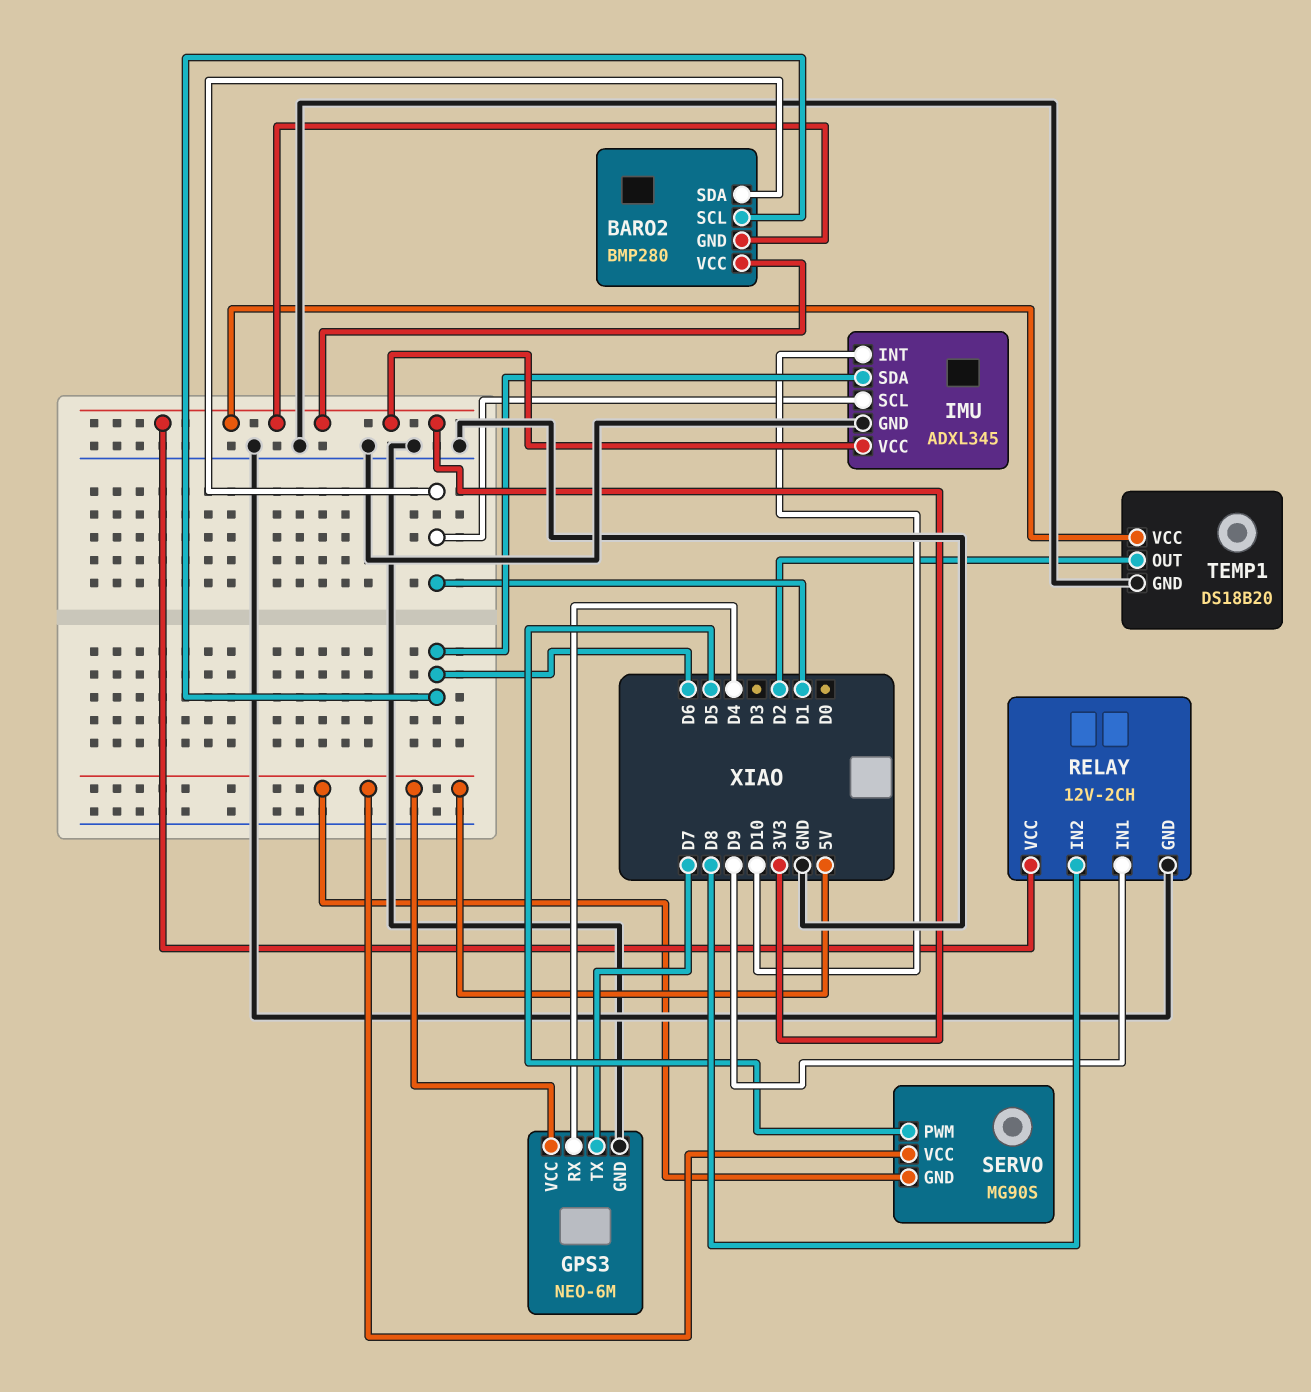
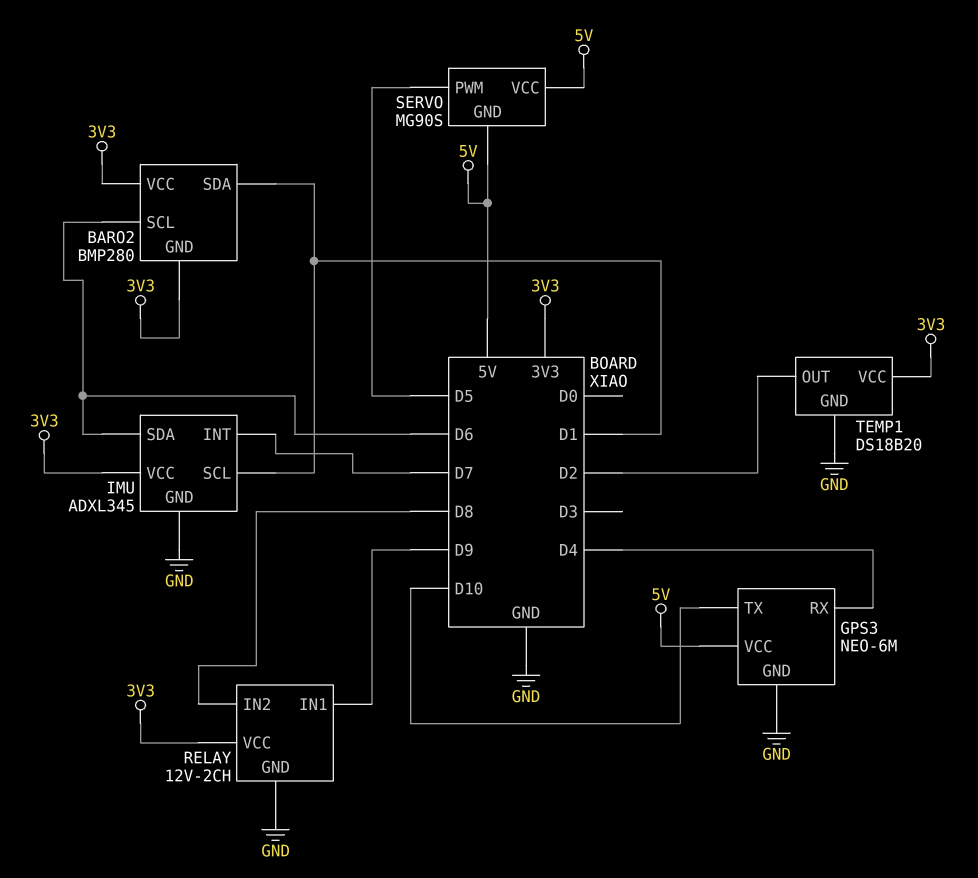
GPS3 pin TX: D7 -> D10
IMU pin INT: D10 -> D7

